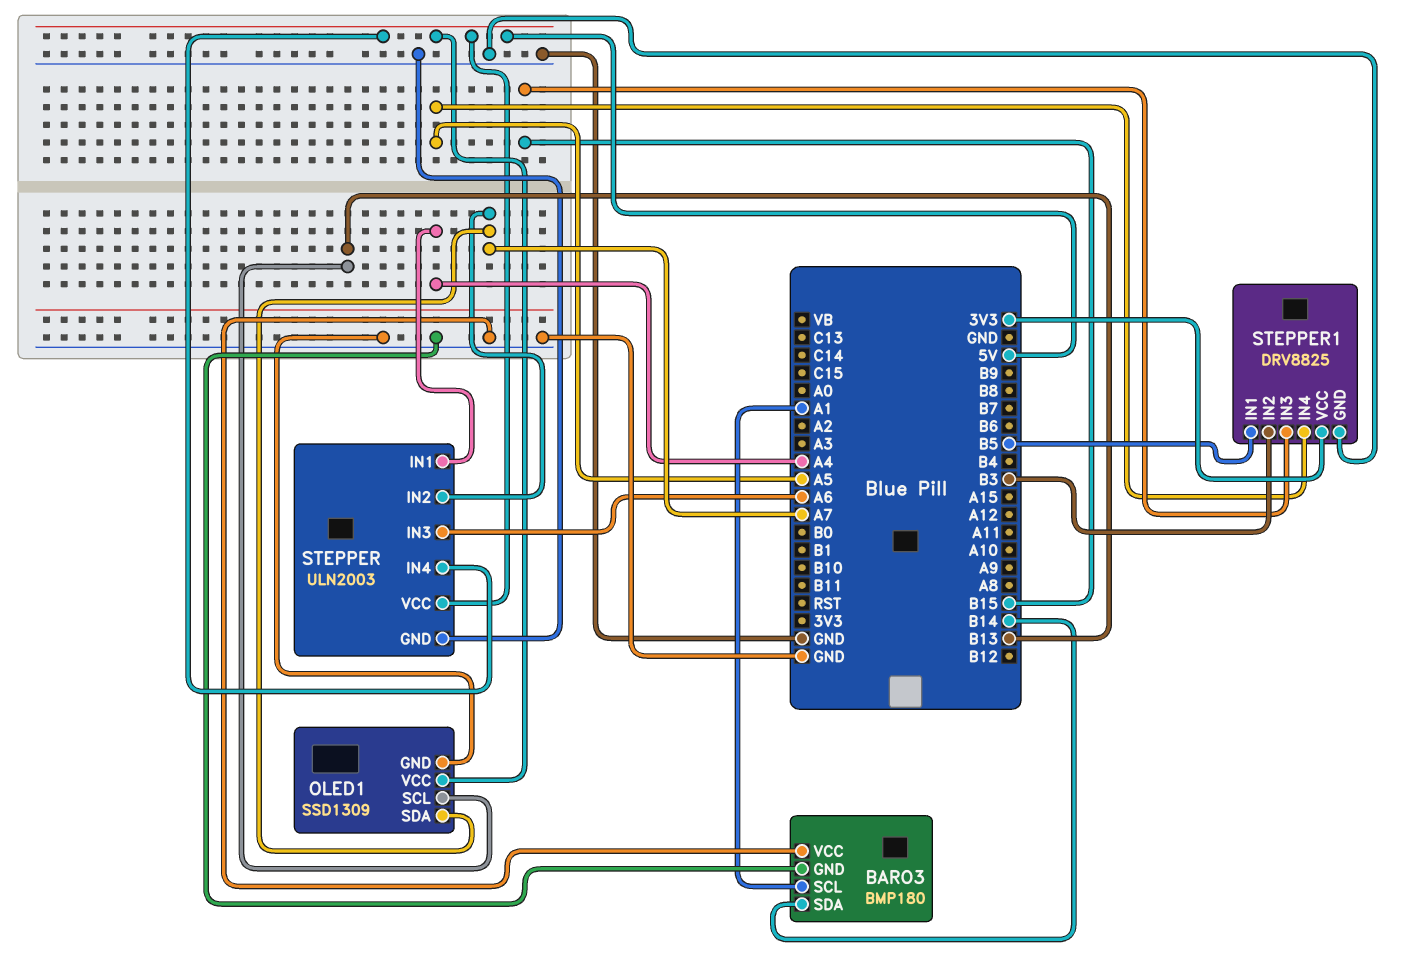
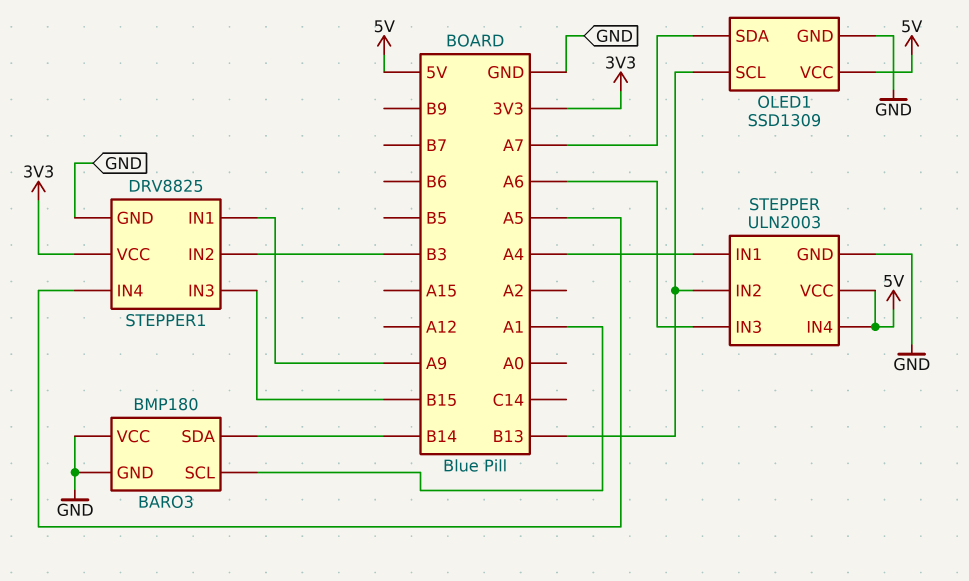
STEPPER pin IN2: A7 -> B13
STEPPER1 pin IN1: B5 -> A9

